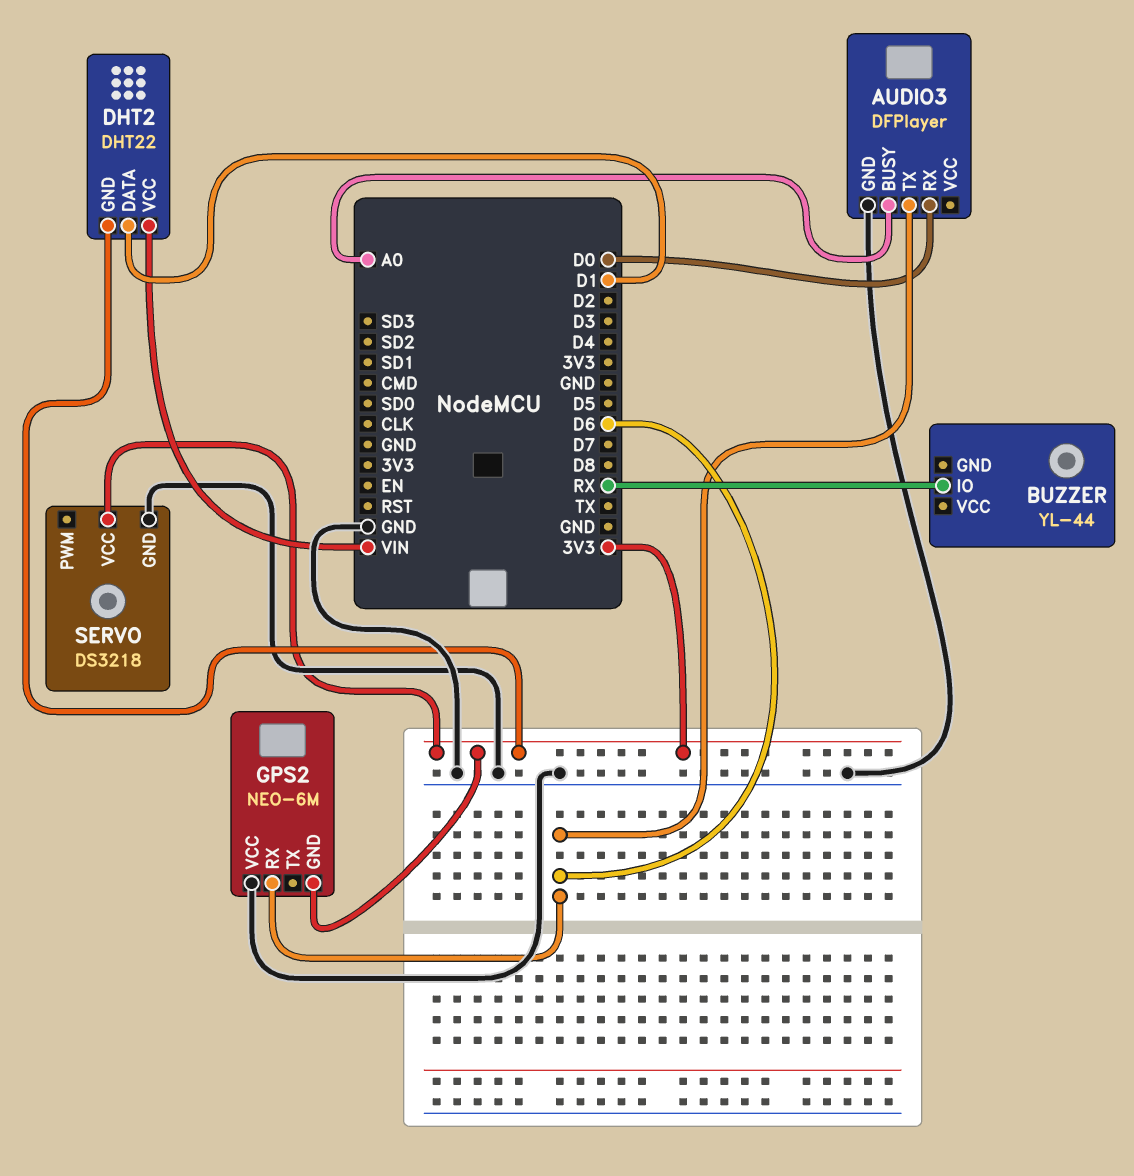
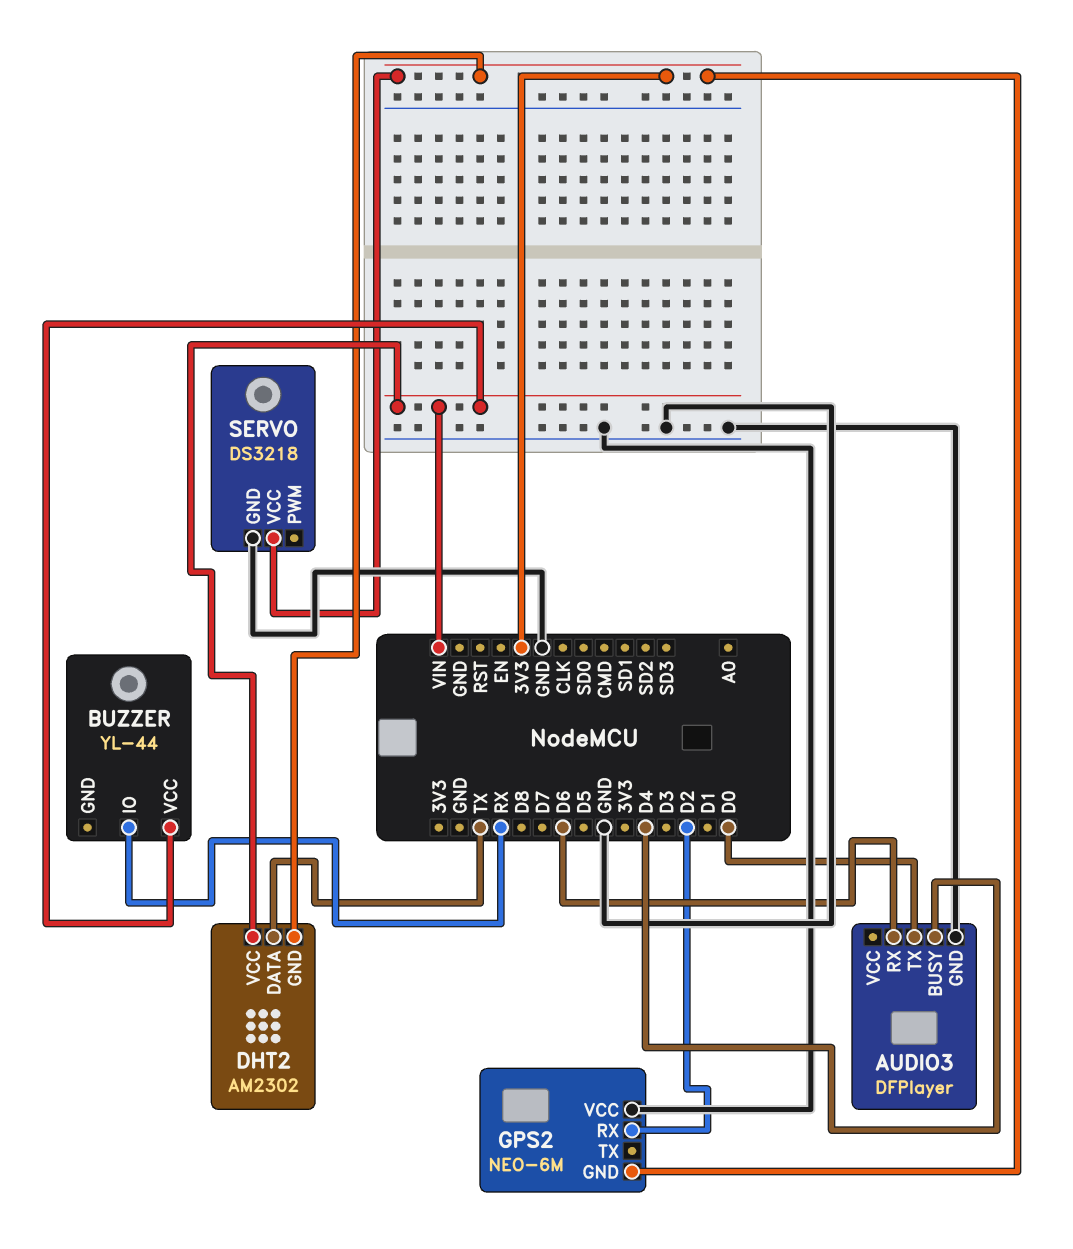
AUDIO3 pin BUSY: A0 -> D4
AUDIO3 pin RX: D0 -> D6
AUDIO3 pin TX: D6 -> D0
BUZZER pin VCC: none -> VIN
DHT2: DHT22 -> AM2302
DHT2 pin DATA: D1 -> TX
GPS2 pin RX: D6 -> D2

